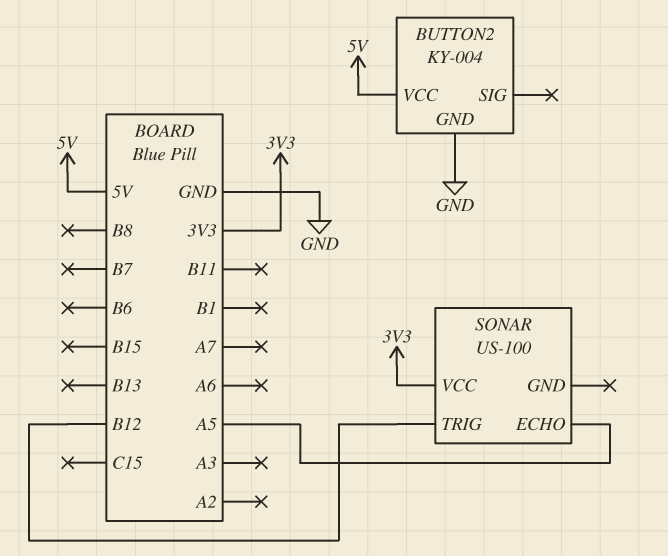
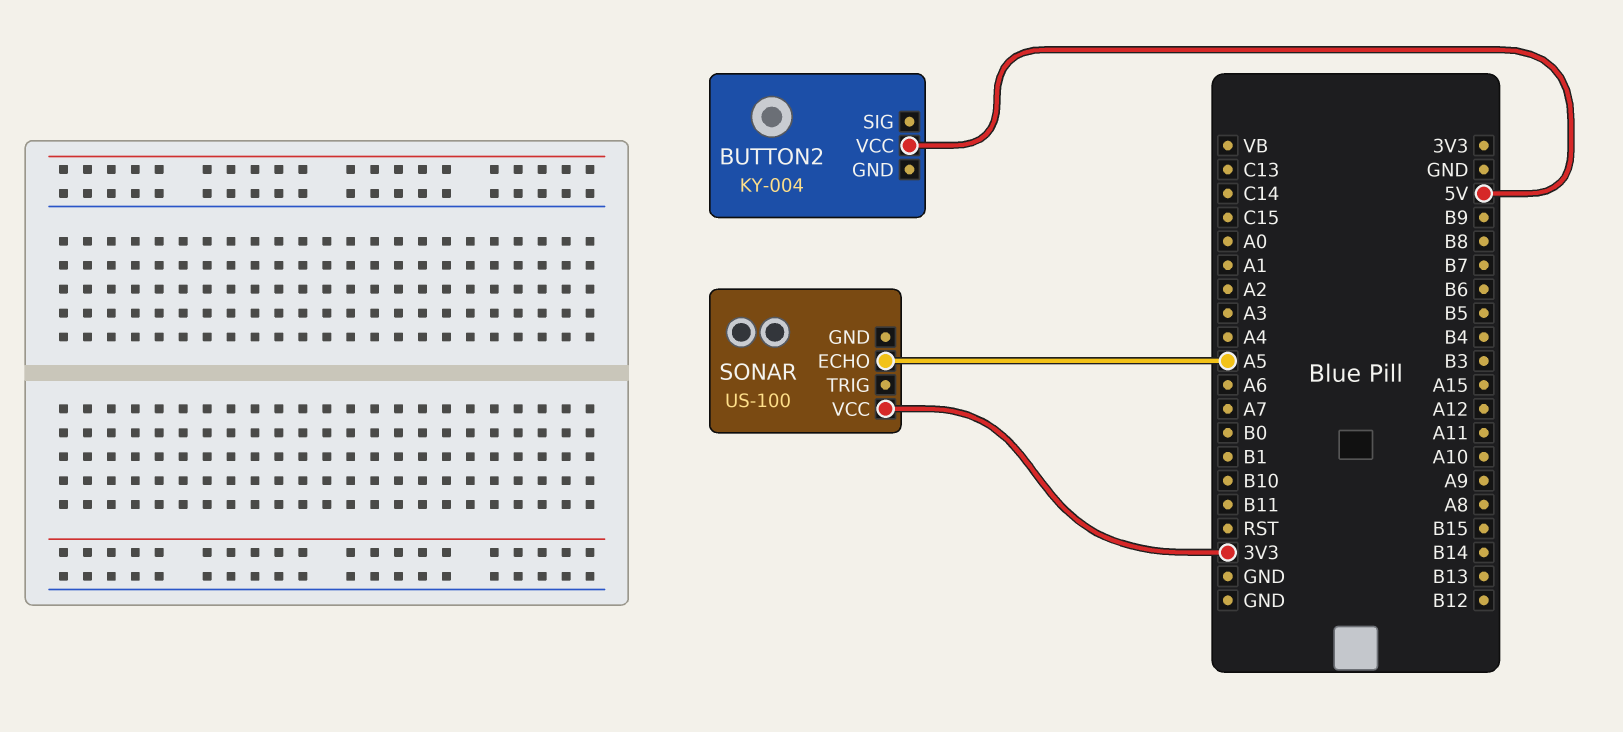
BUTTON2 pin GND: GND -> none
SONAR pin TRIG: B12 -> none

